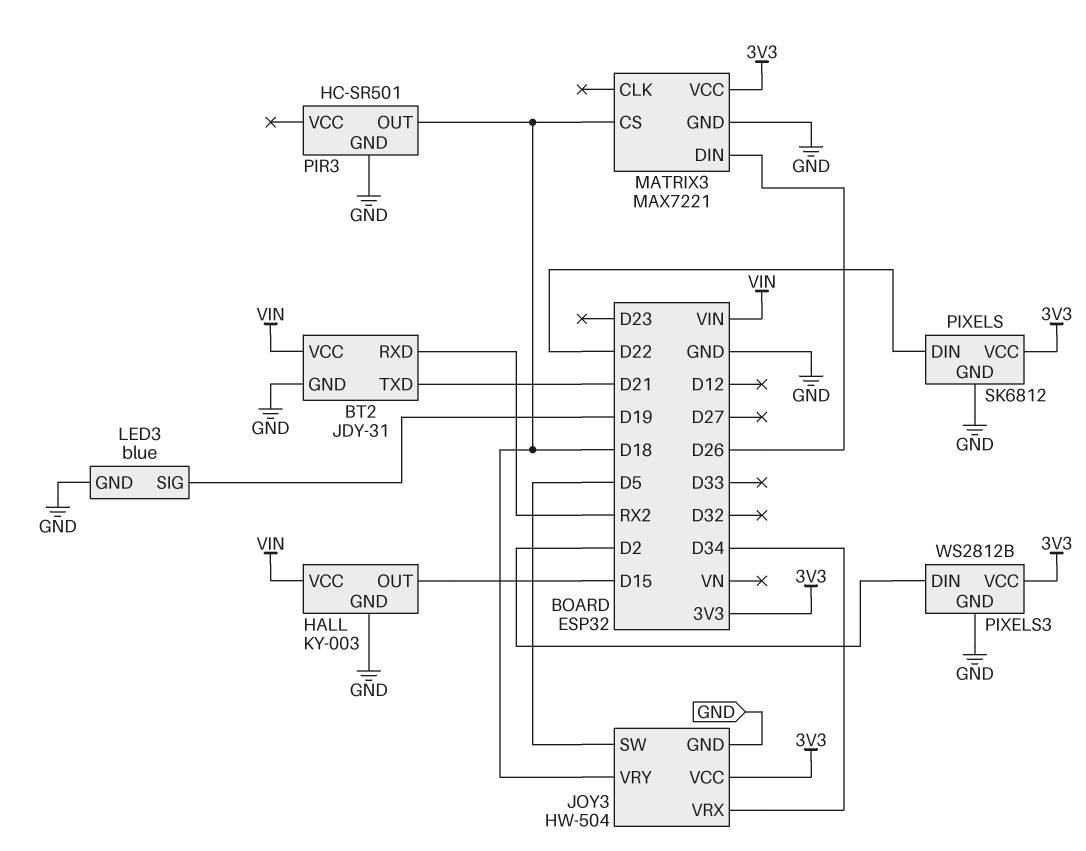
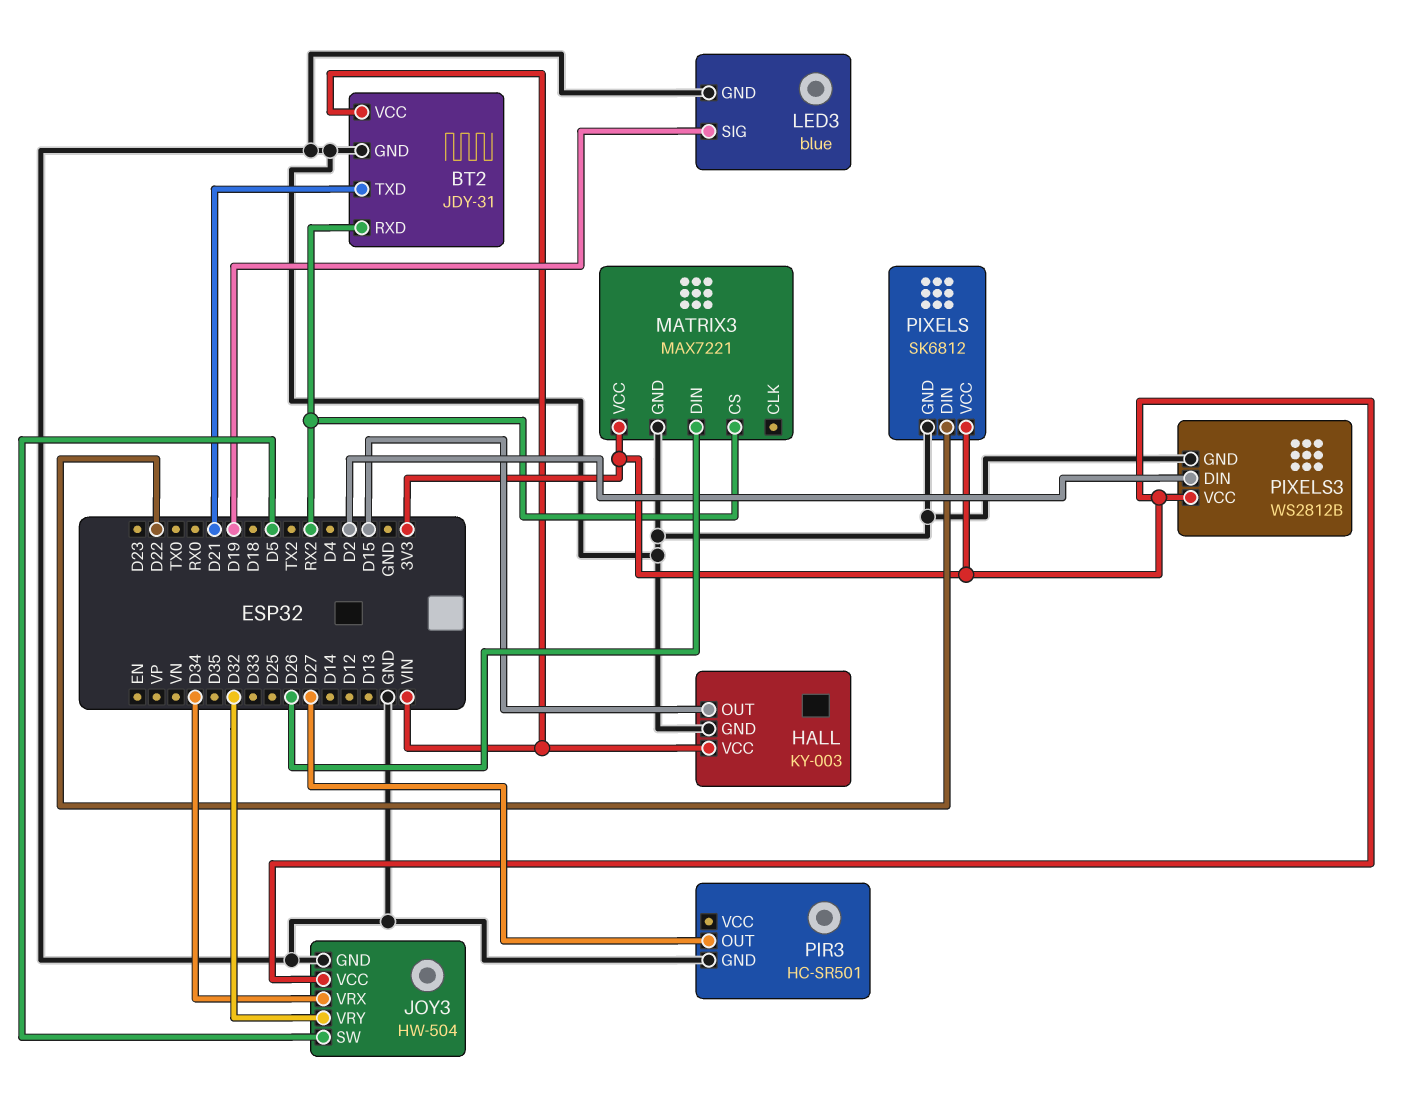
JOY3 pin VRY: D18 -> D32
MATRIX3 pin CS: D18 -> RX2
PIR3 pin OUT: D18 -> D27

